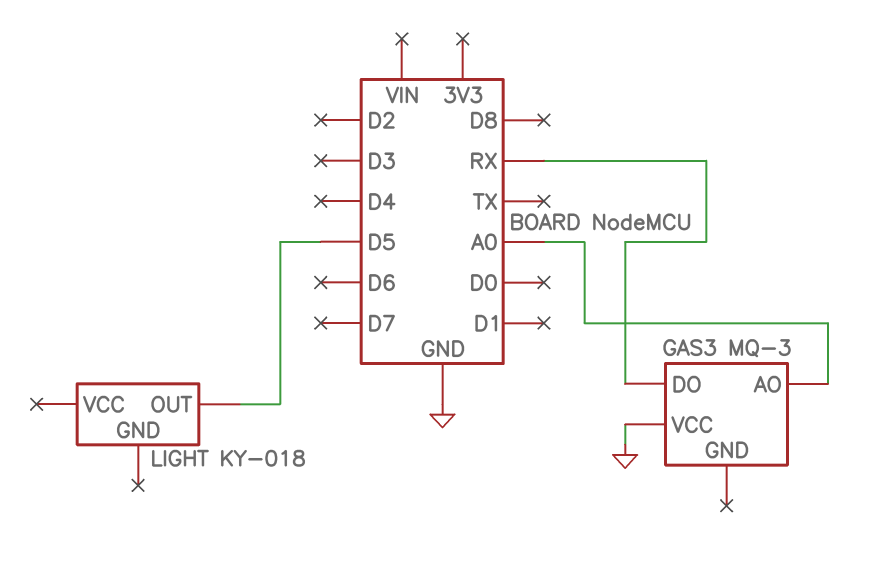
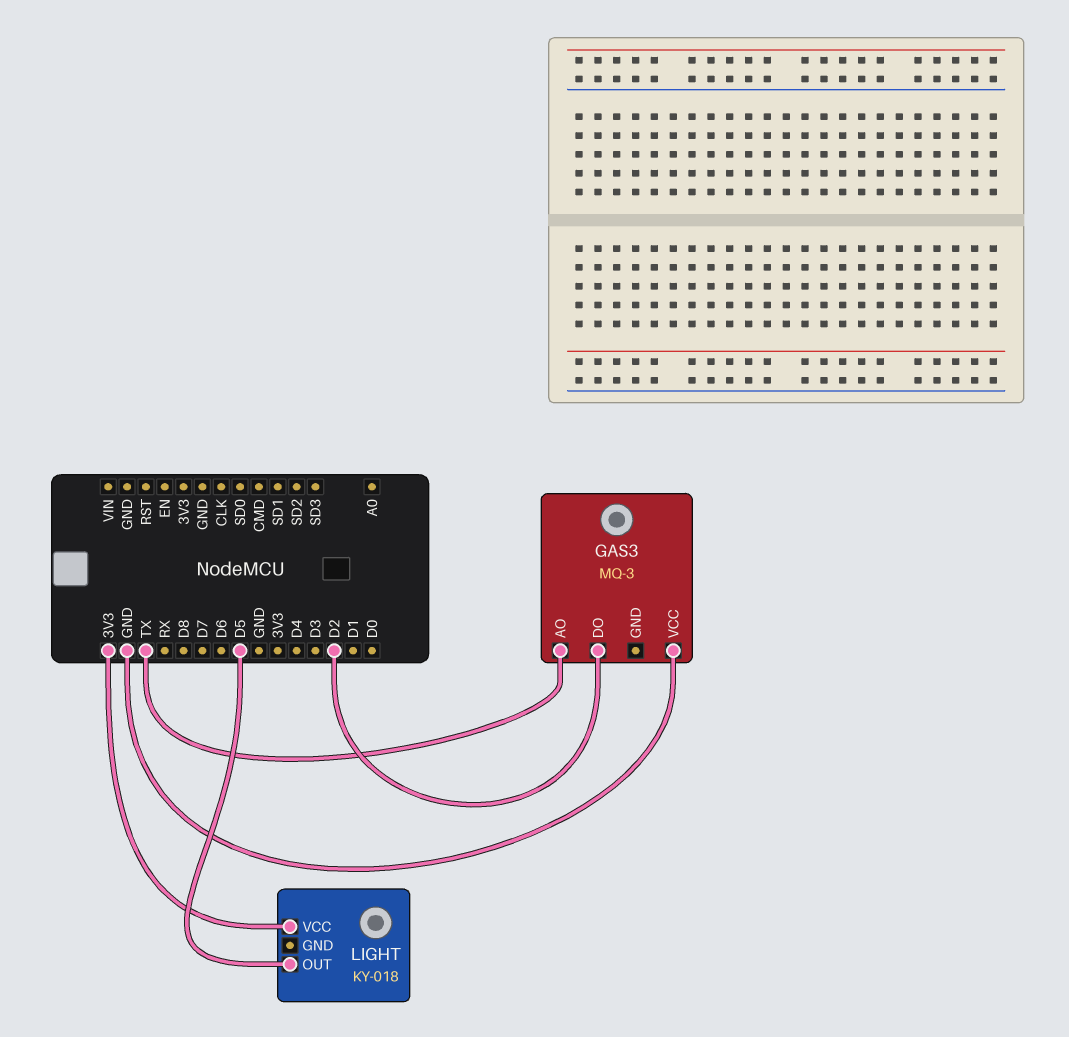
GAS3 pin AO: A0 -> TX
GAS3 pin DO: RX -> D2
LIGHT pin VCC: none -> 3V3

